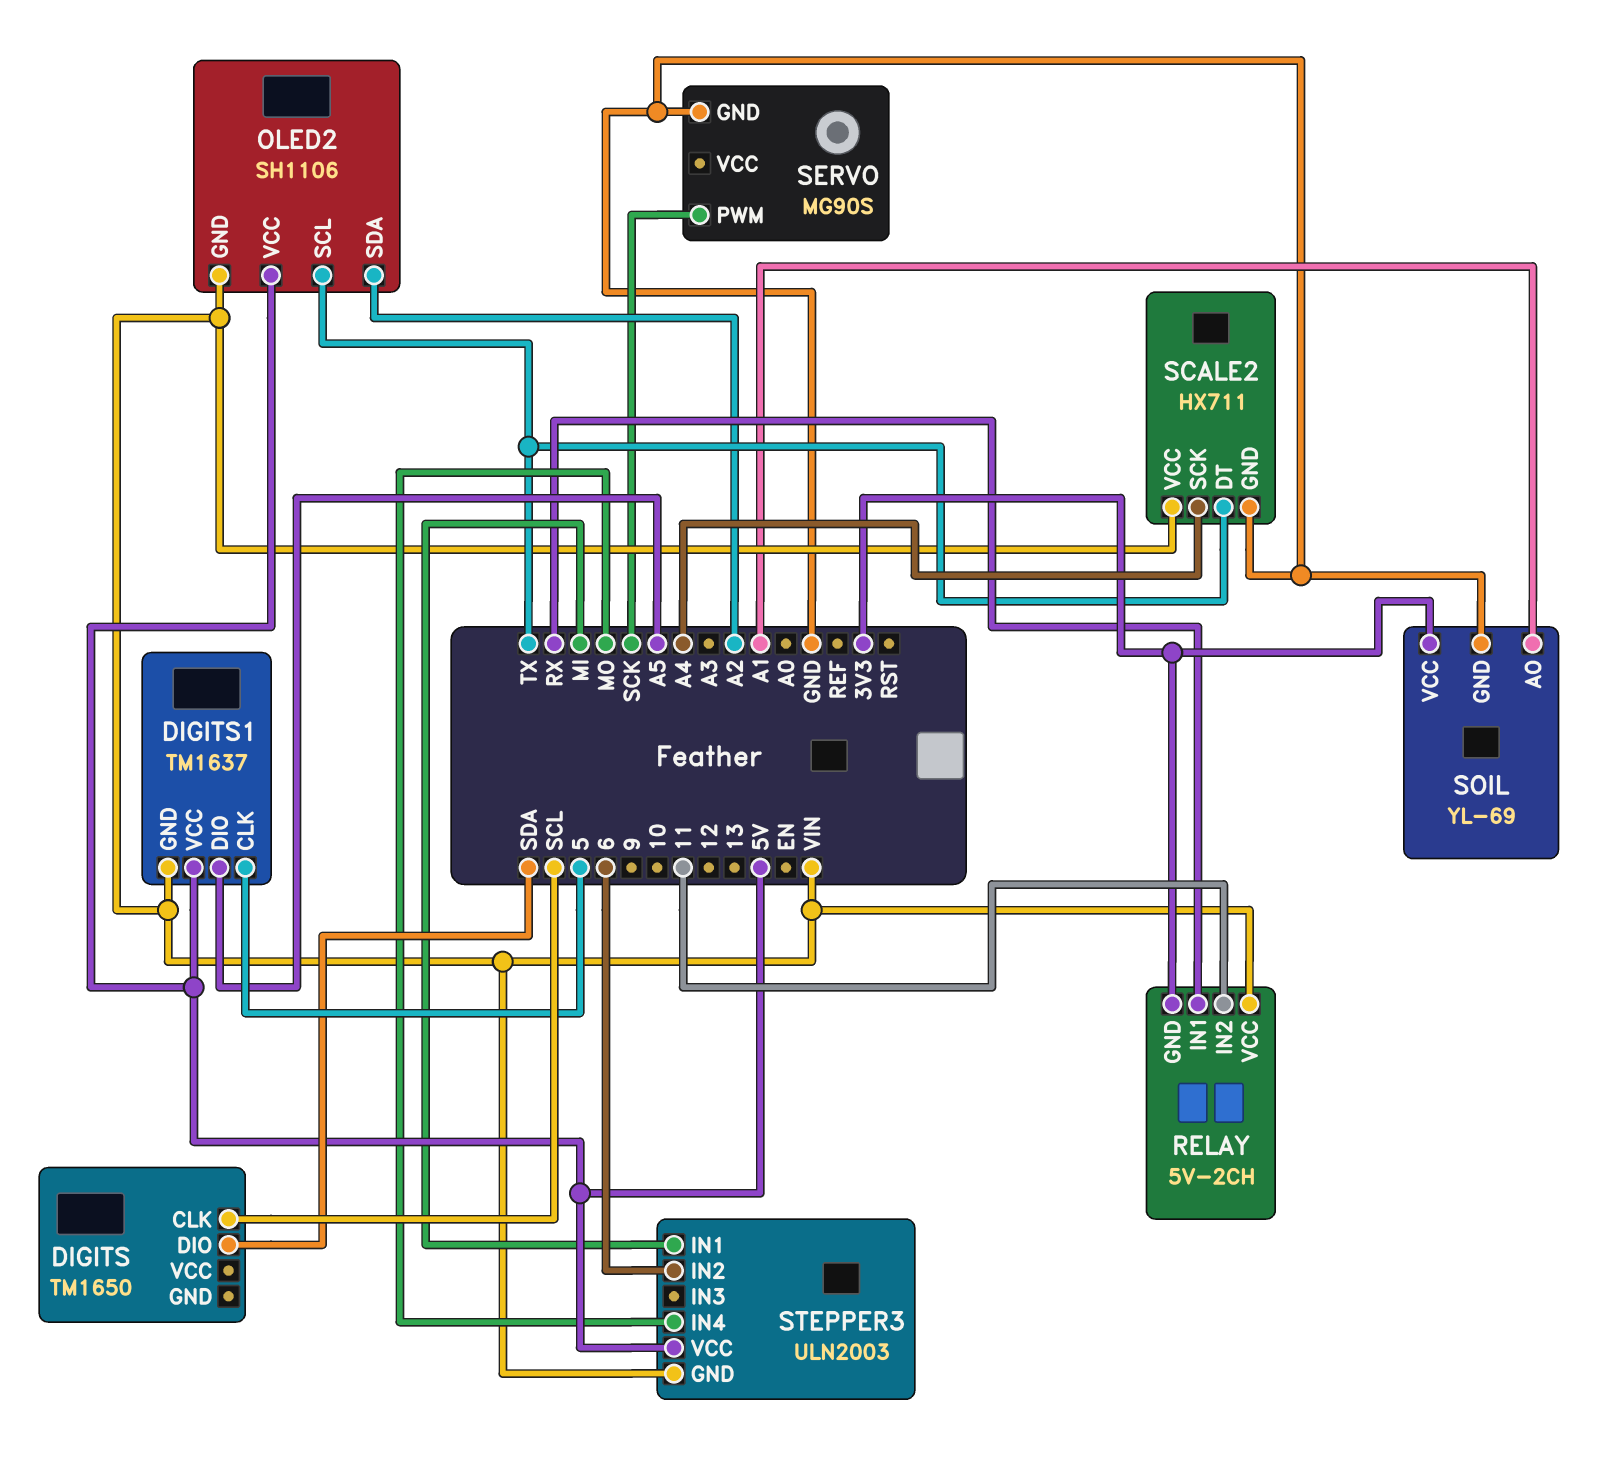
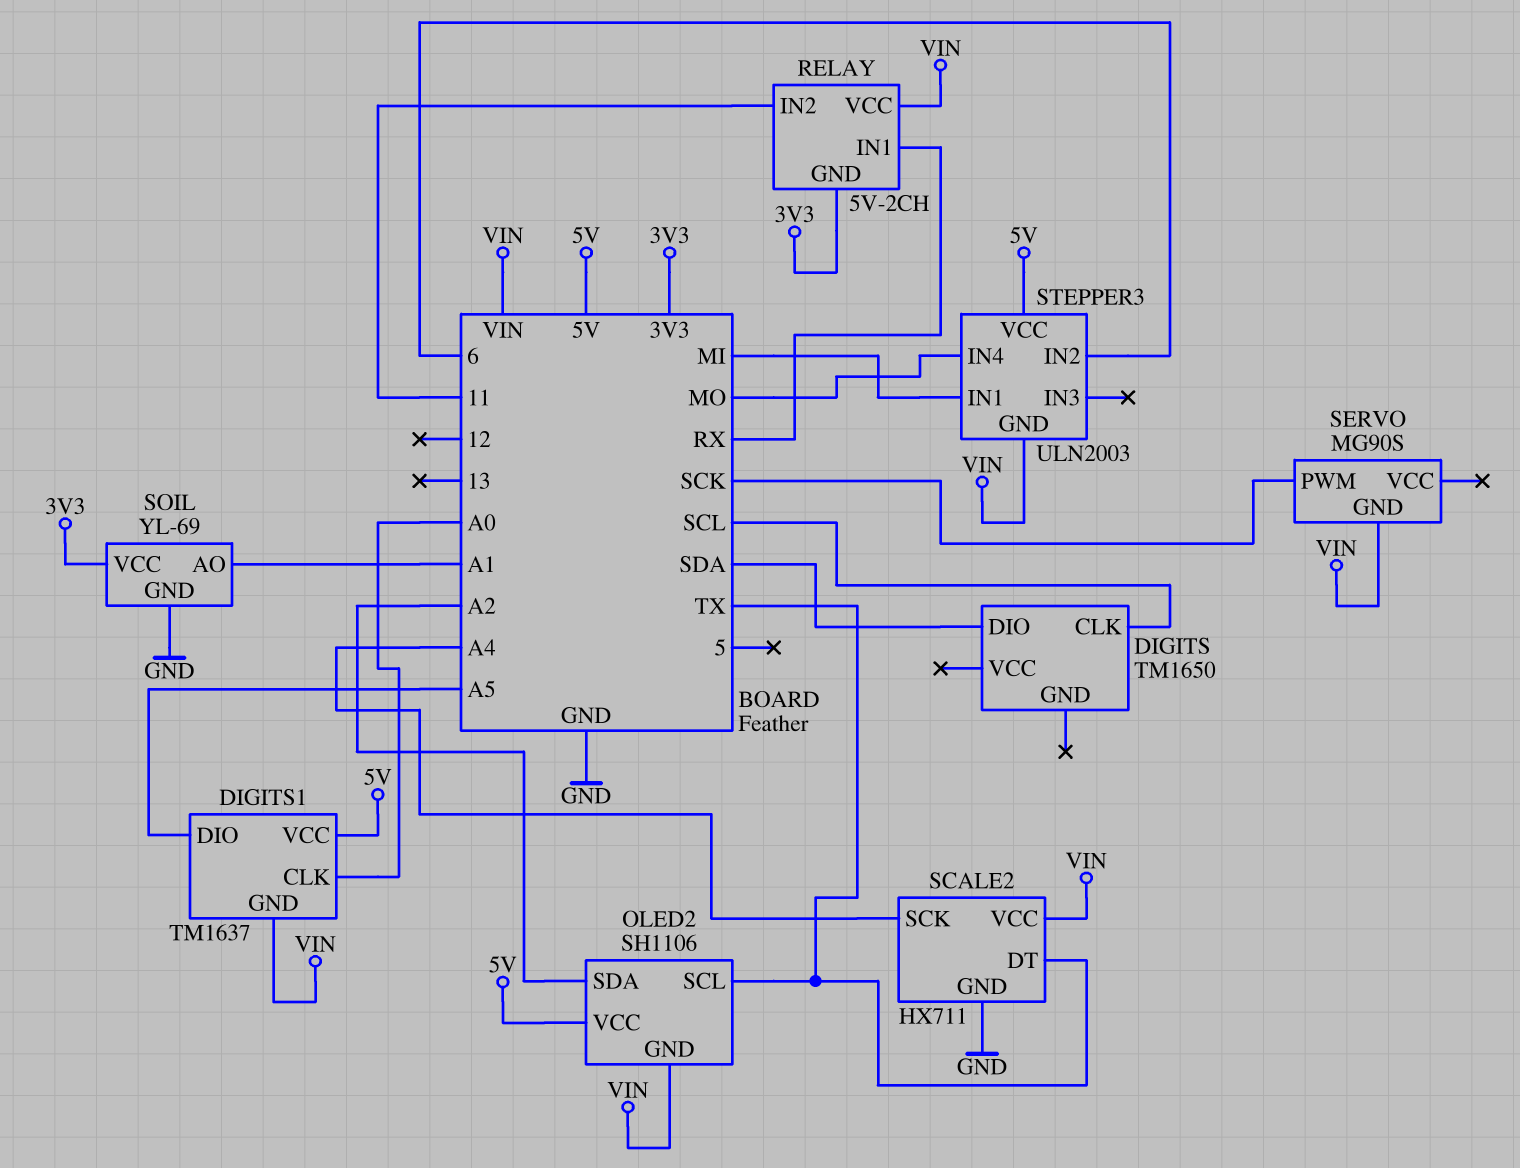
DIGITS1 pin CLK: 5 -> A0
SERVO pin GND: GND -> VIN

